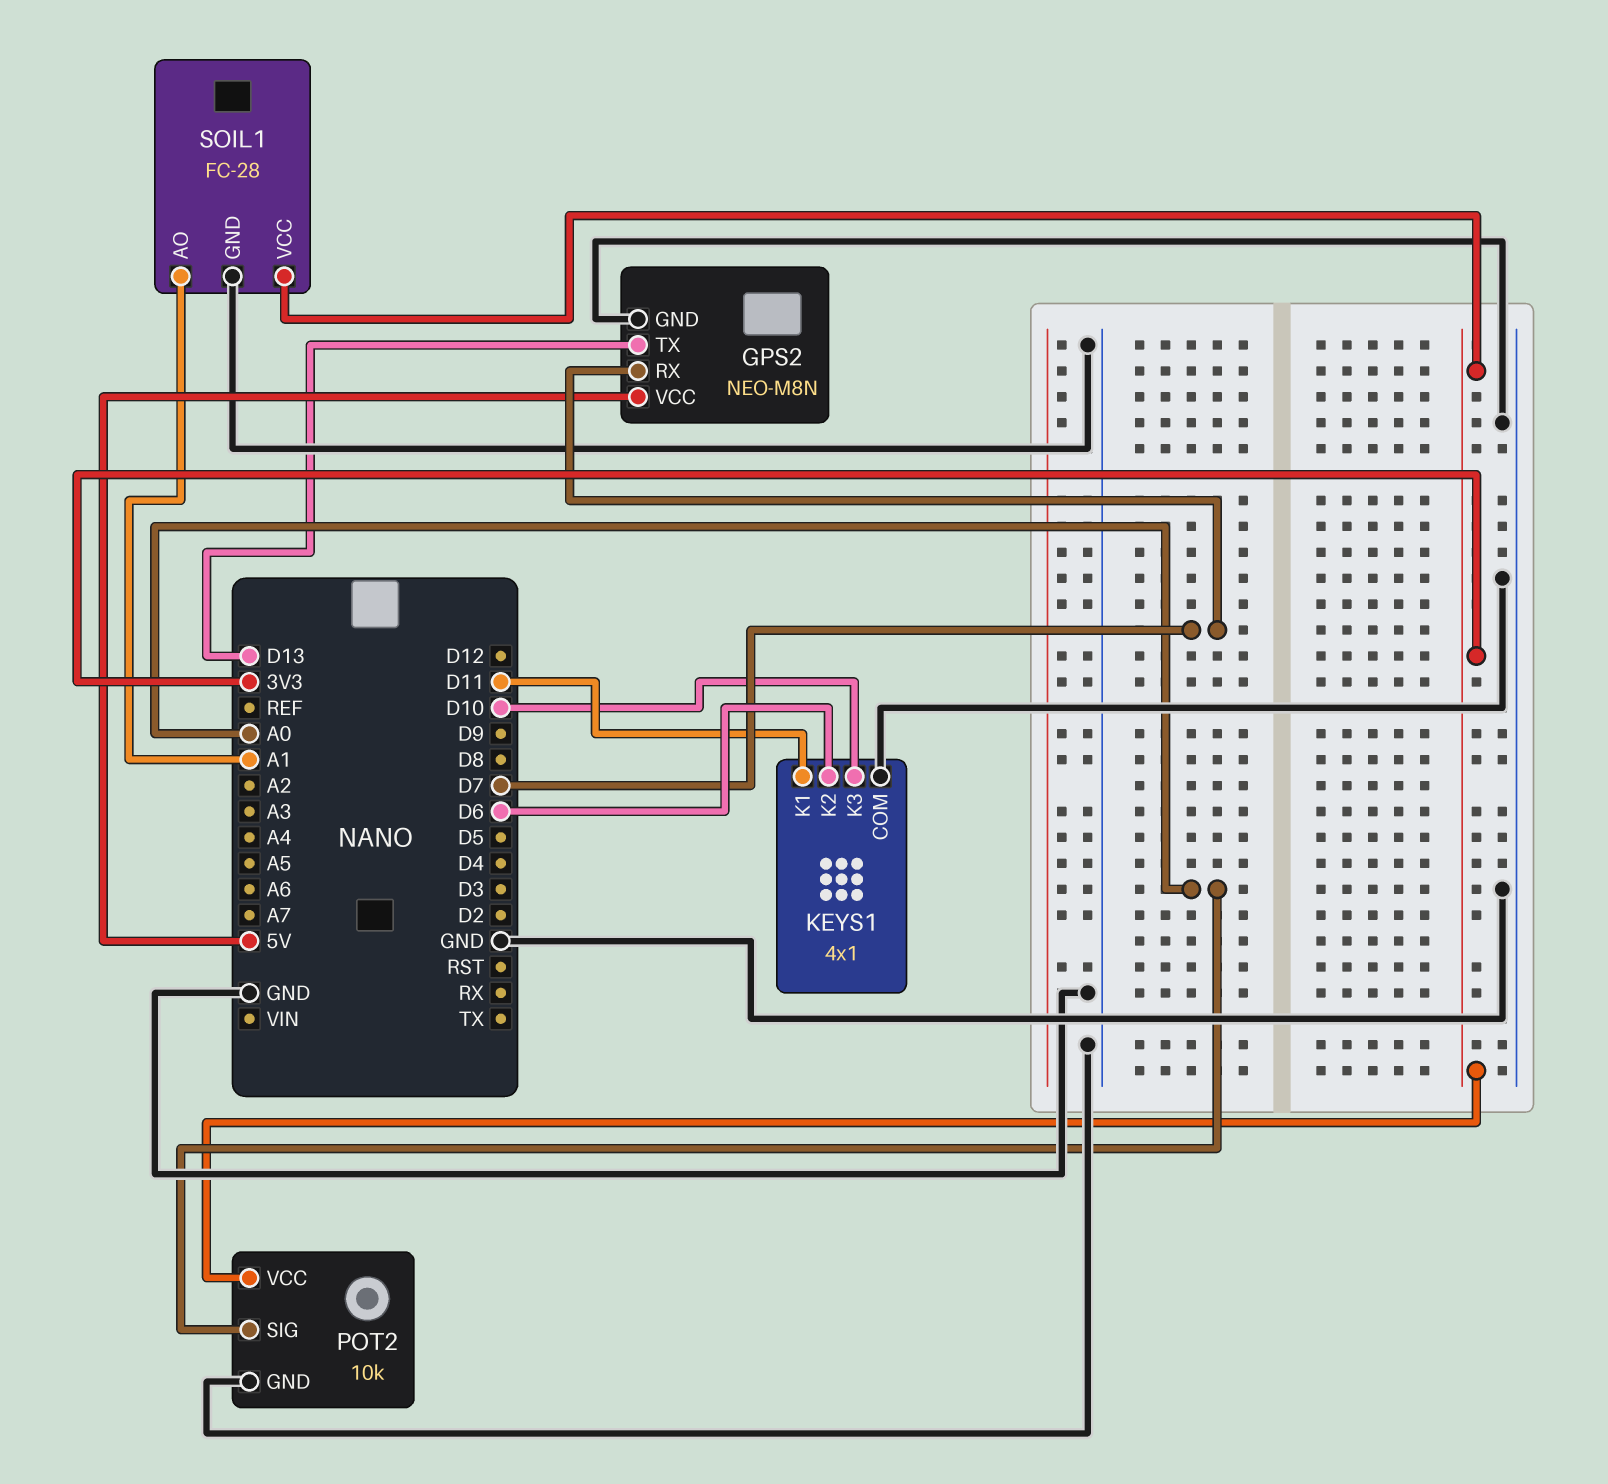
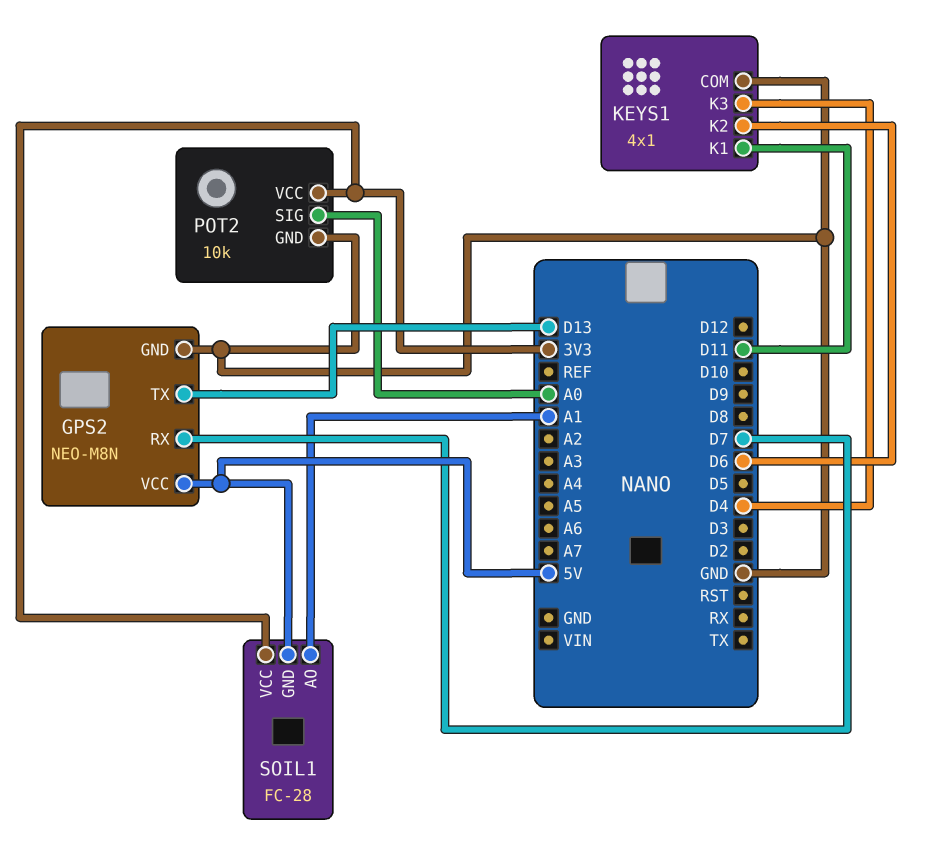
KEYS1 pin K3: D10 -> D4
SOIL1 pin GND: GND -> 5V

